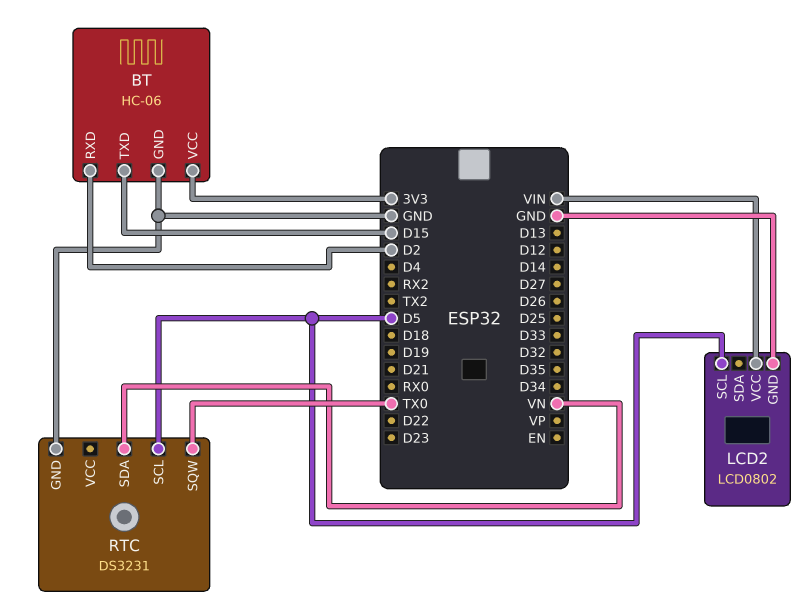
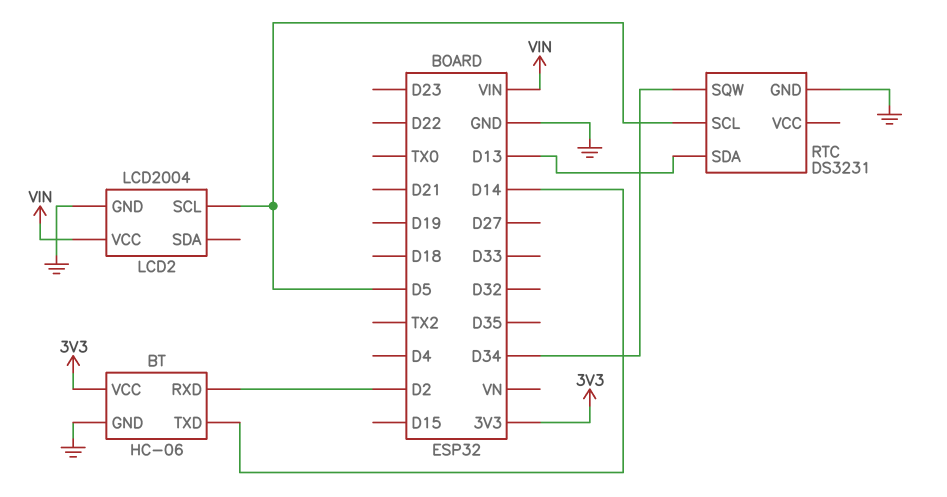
BT pin TXD: D15 -> D14
LCD2: LCD0802 -> LCD2004
RTC pin SDA: VN -> D13
RTC pin SQW: TX0 -> D34

